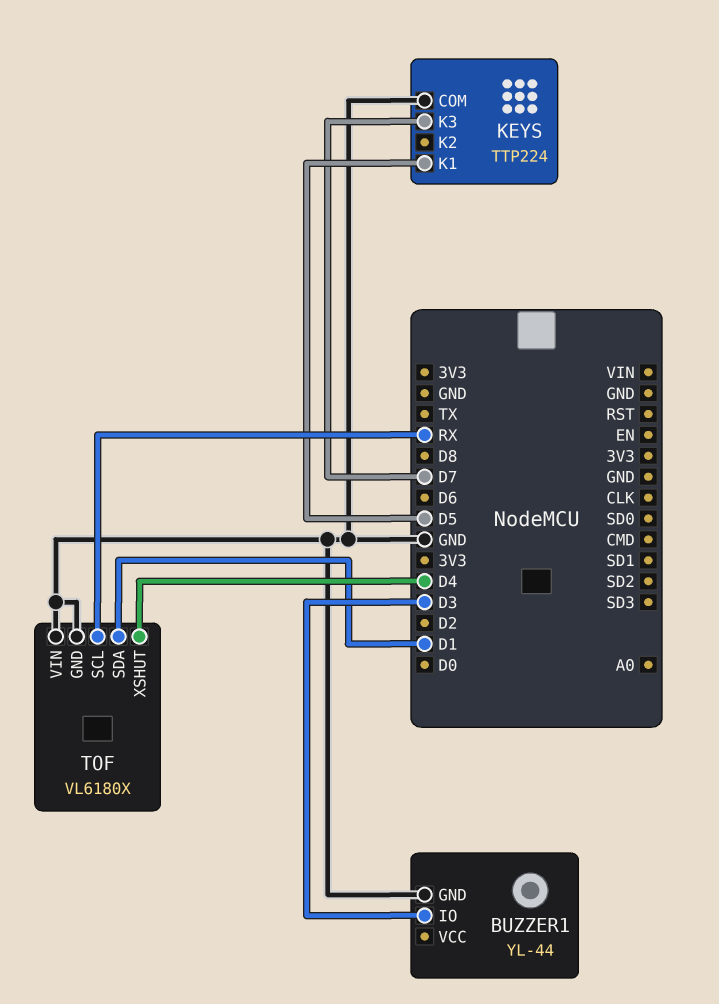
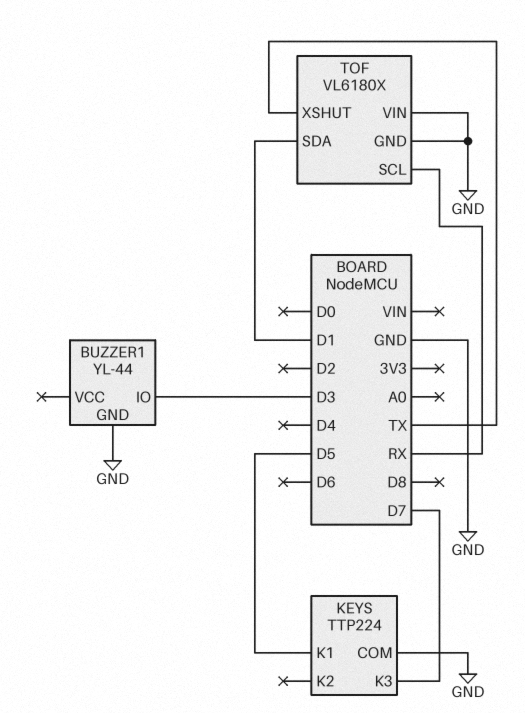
TOF pin XSHUT: D4 -> TX

